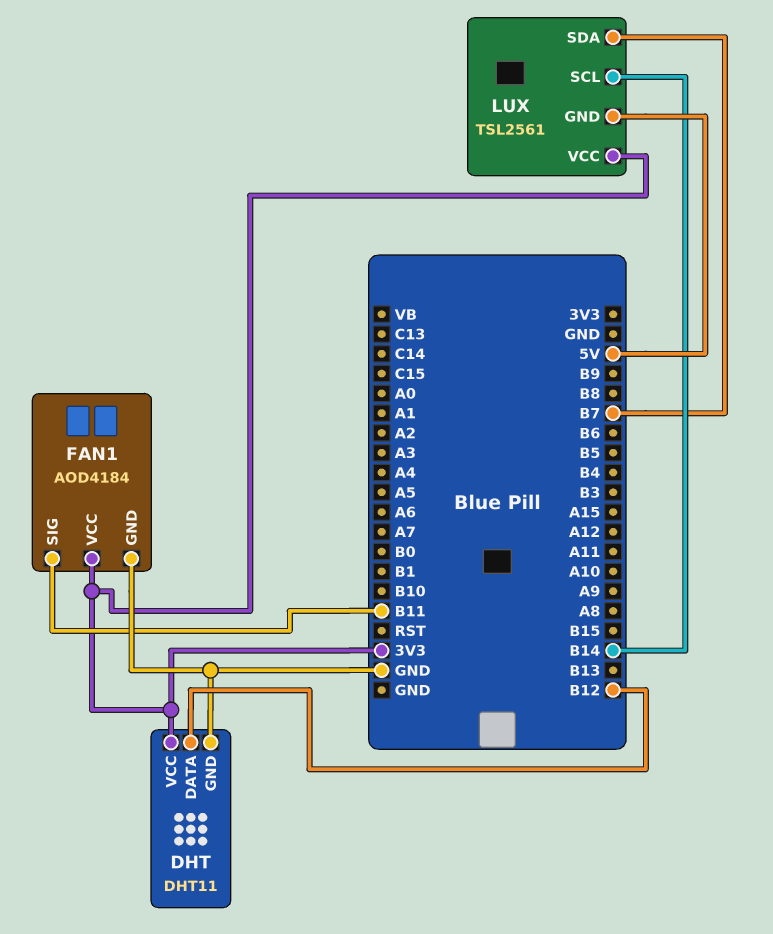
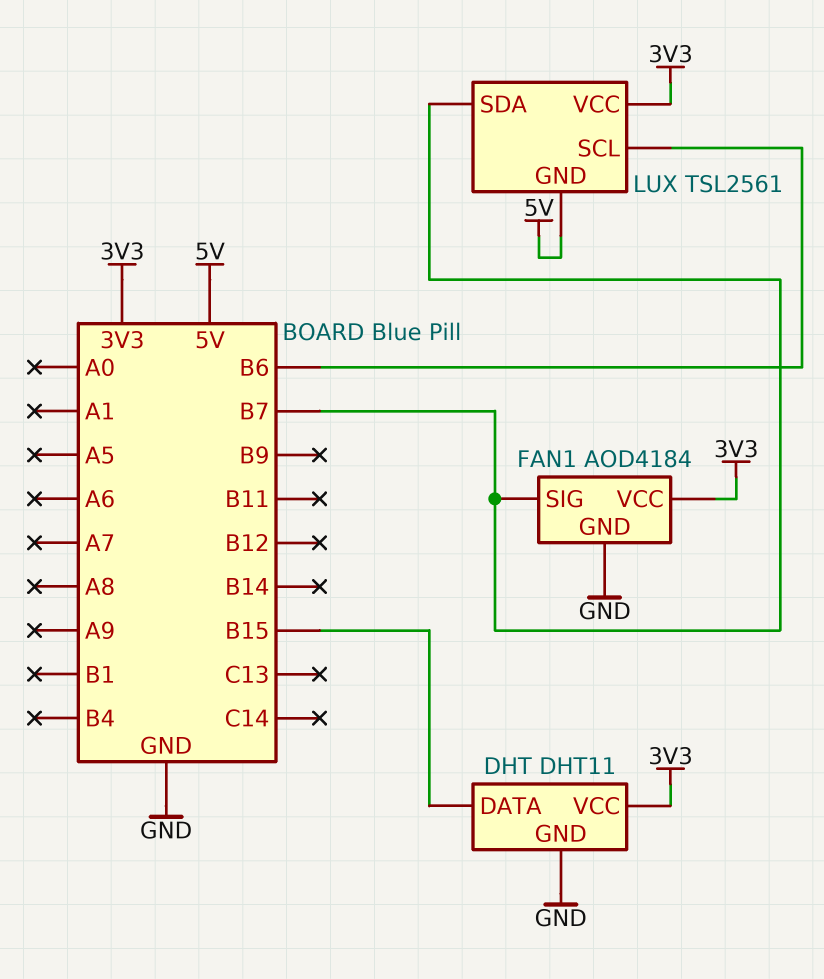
DHT pin DATA: B12 -> B15
FAN1 pin SIG: B11 -> B7
LUX pin SCL: B14 -> B6

